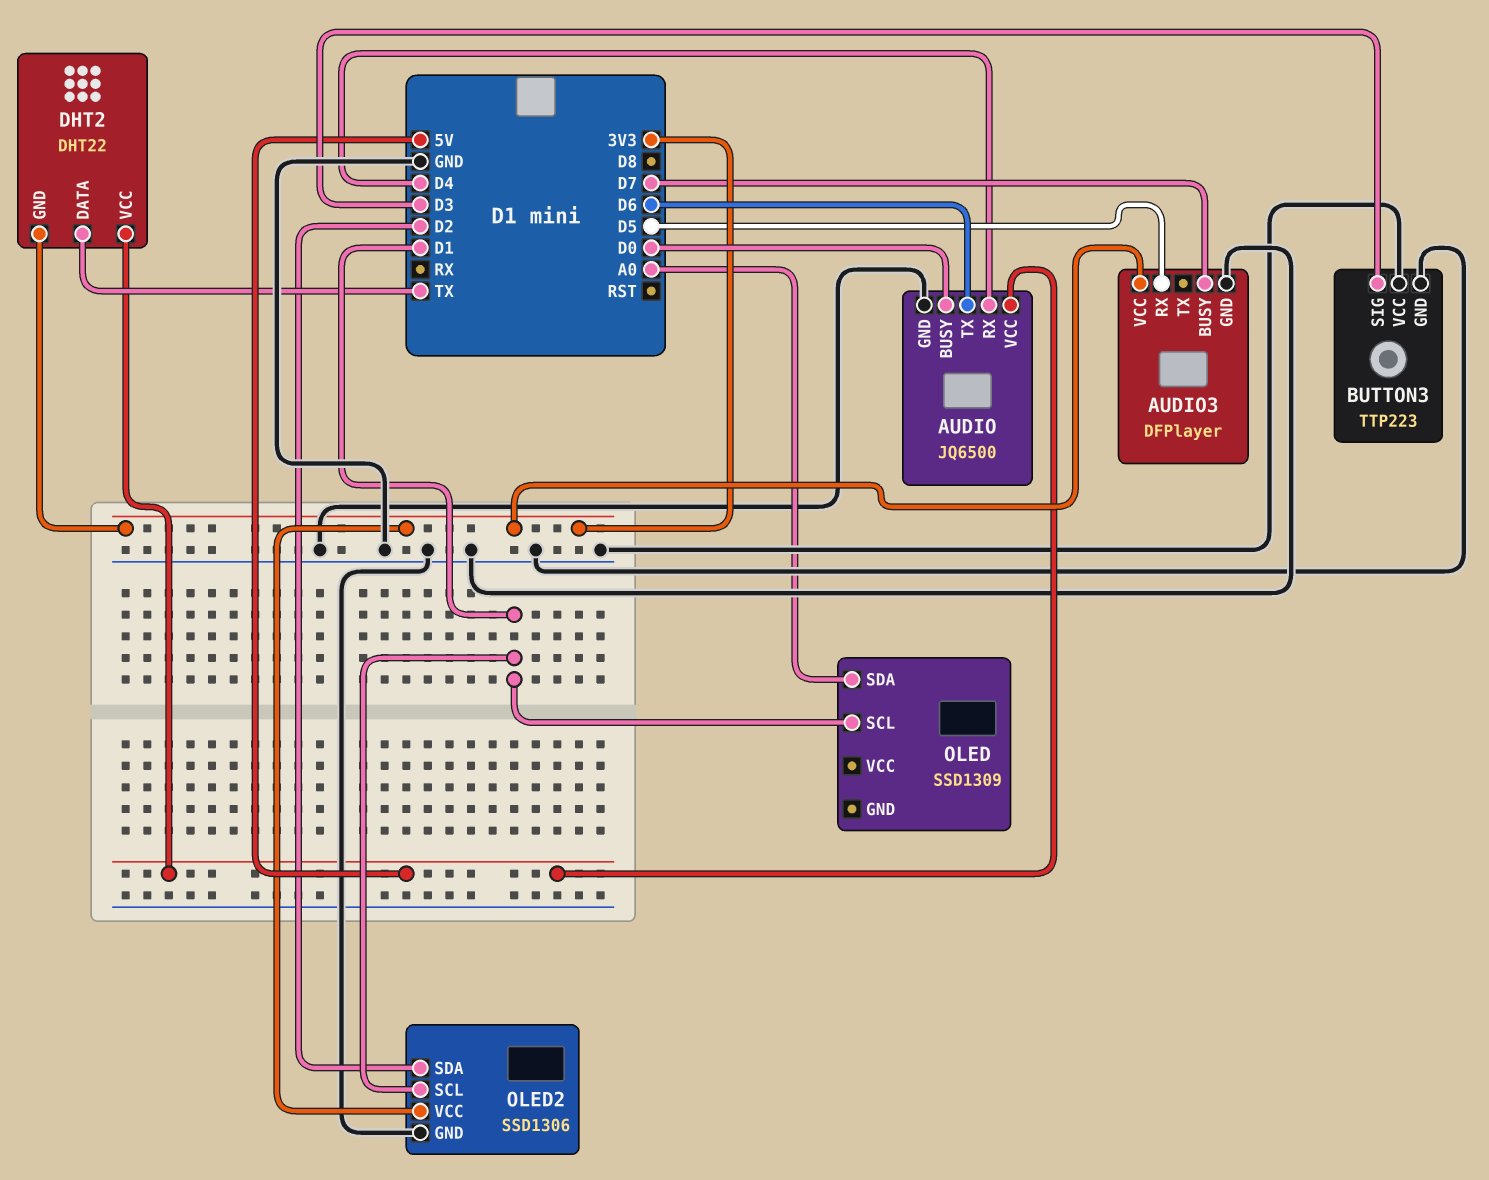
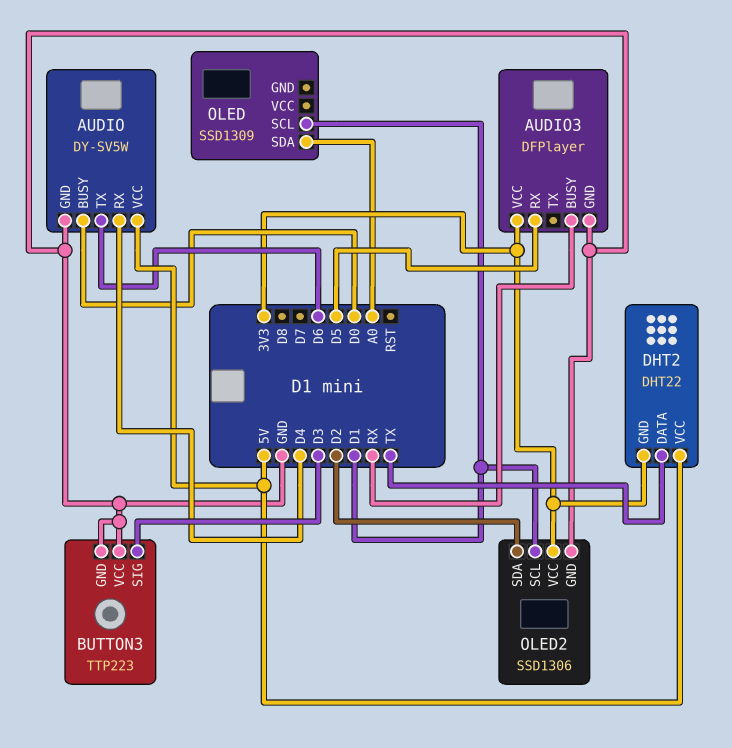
AUDIO: JQ6500 -> DY-SV5W
AUDIO3 pin BUSY: D7 -> RX

